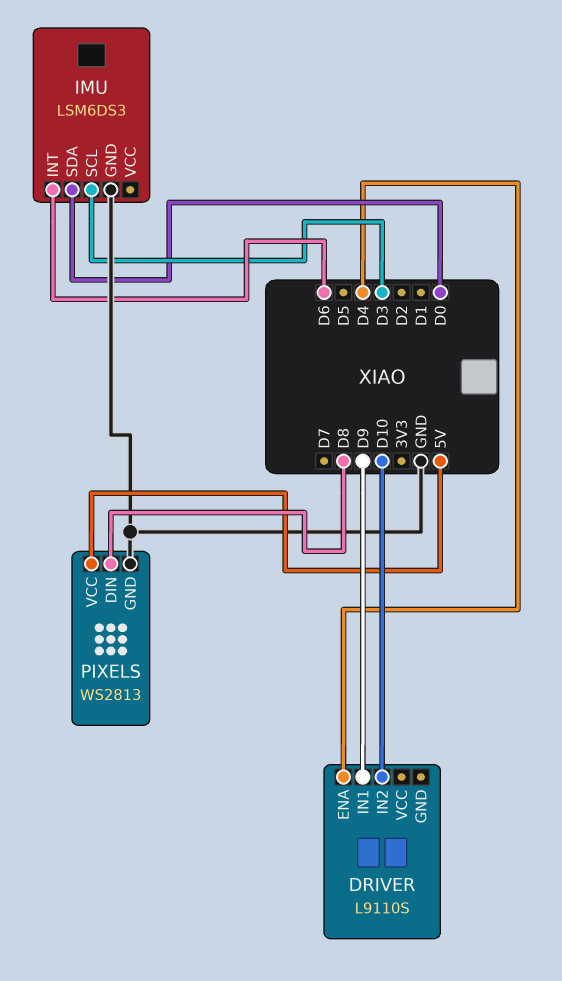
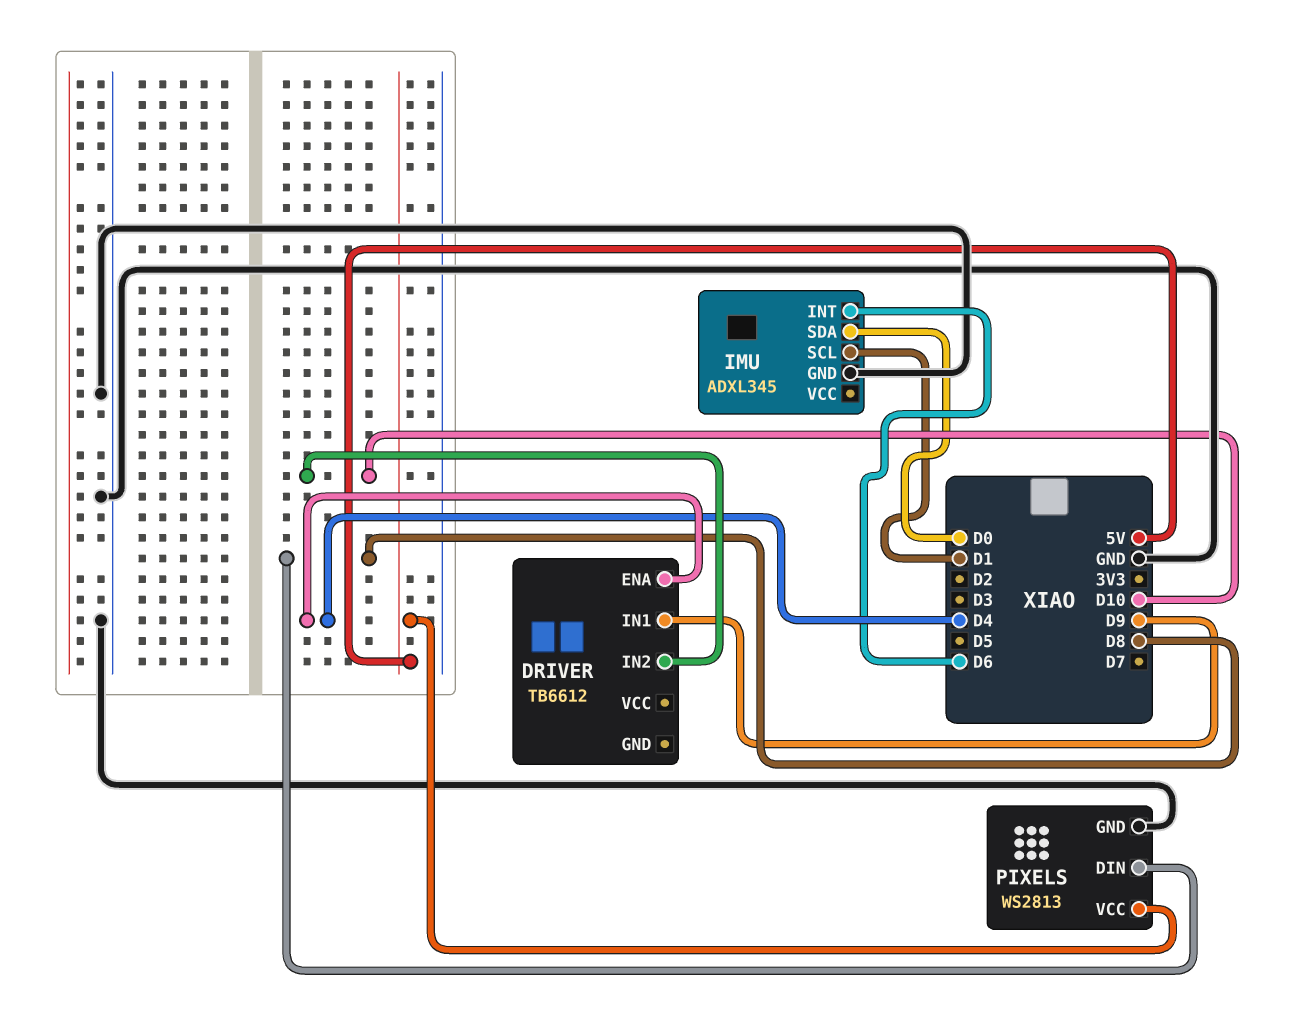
DRIVER: L9110S -> TB6612
IMU: LSM6DS3 -> ADXL345
IMU pin SCL: D3 -> D1

